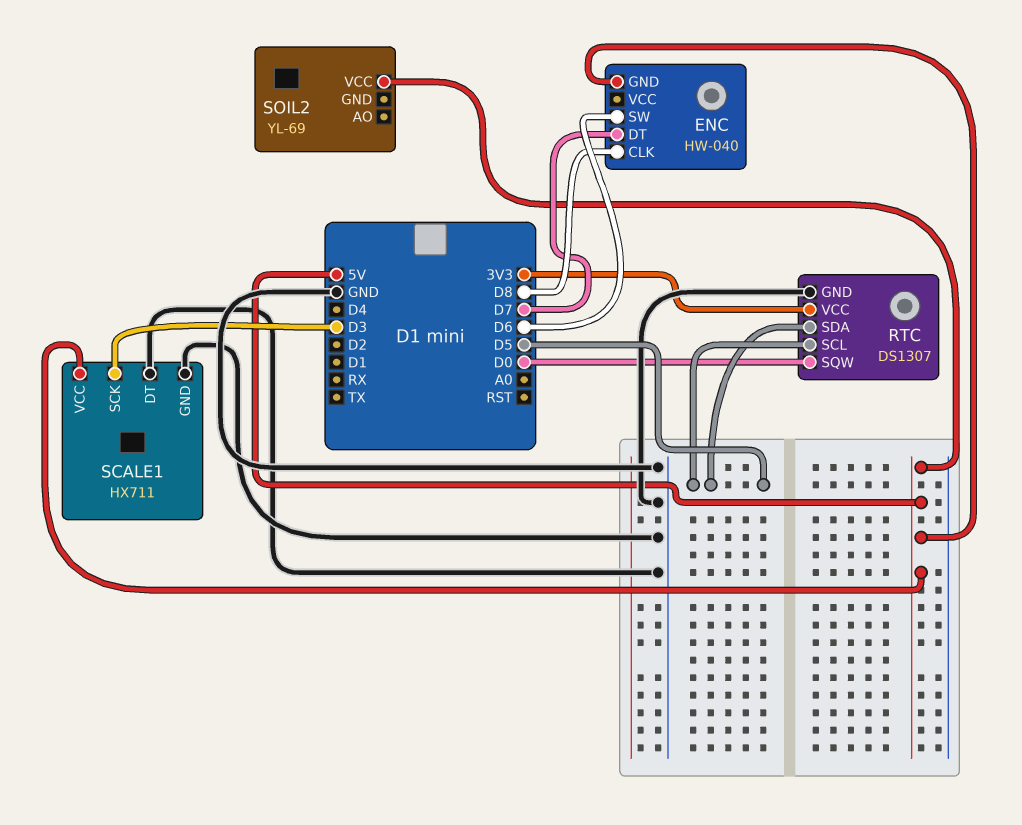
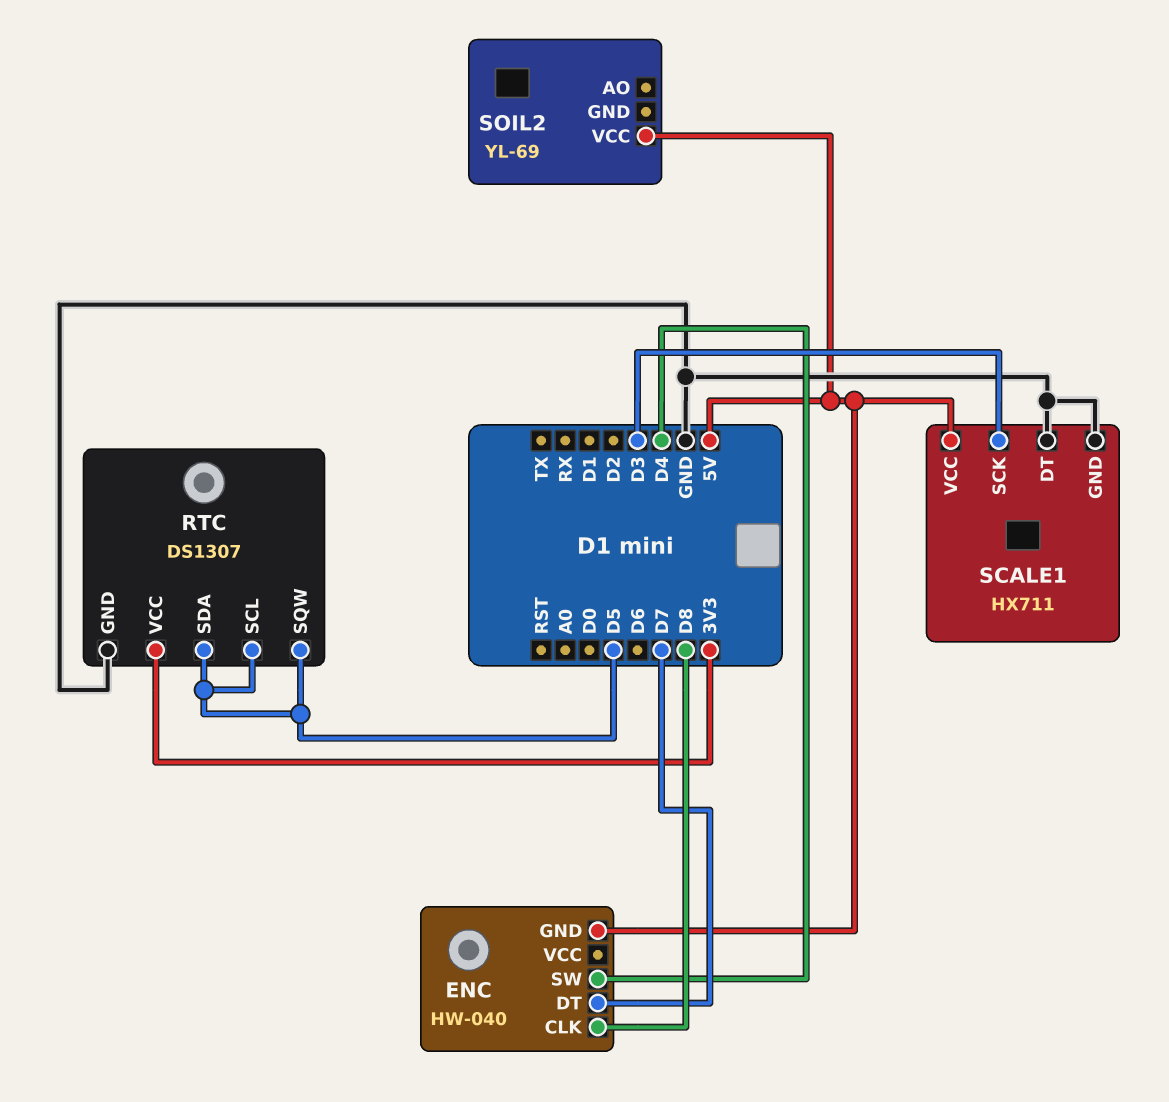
ENC pin SW: D6 -> D4
RTC pin SQW: D0 -> D5

